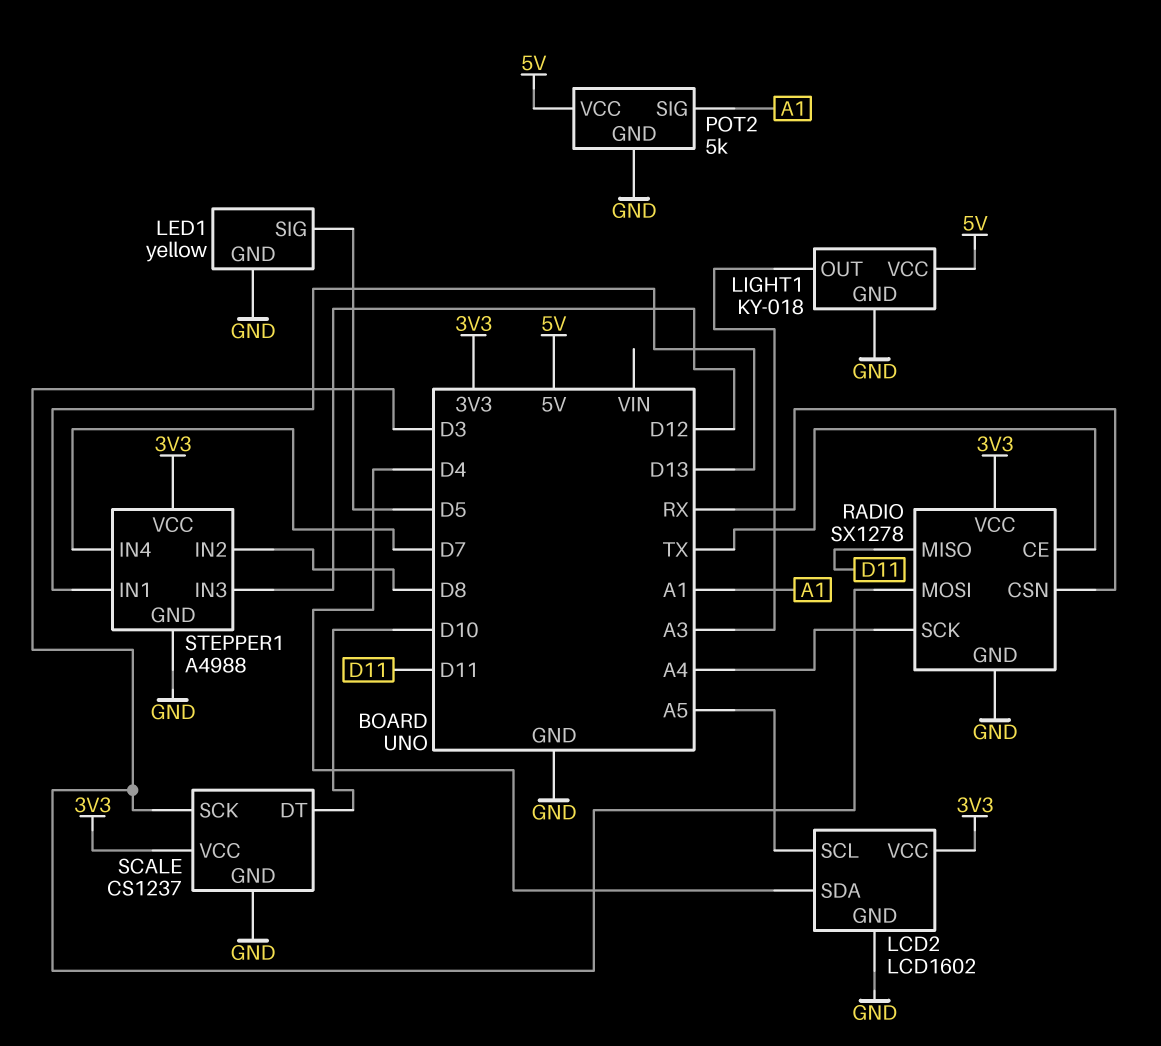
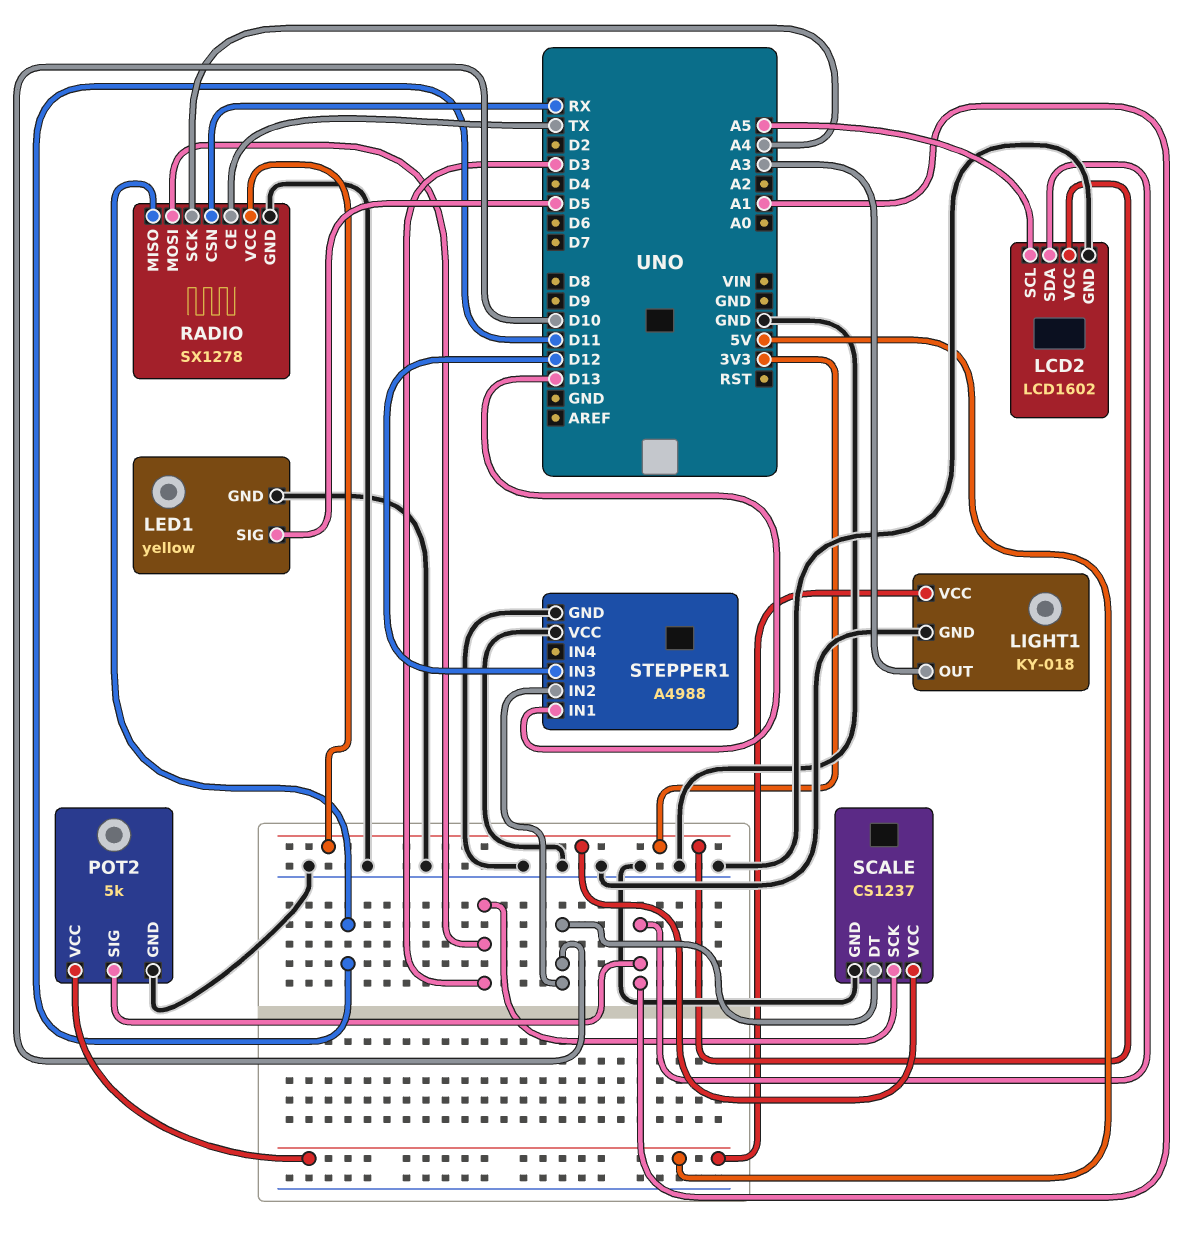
LCD2 pin SDA: D4 -> A1
STEPPER1 pin IN2: D8 -> D10
STEPPER1 pin IN4: D7 -> none
STEPPER1 pin VCC: 3V3 -> GND

